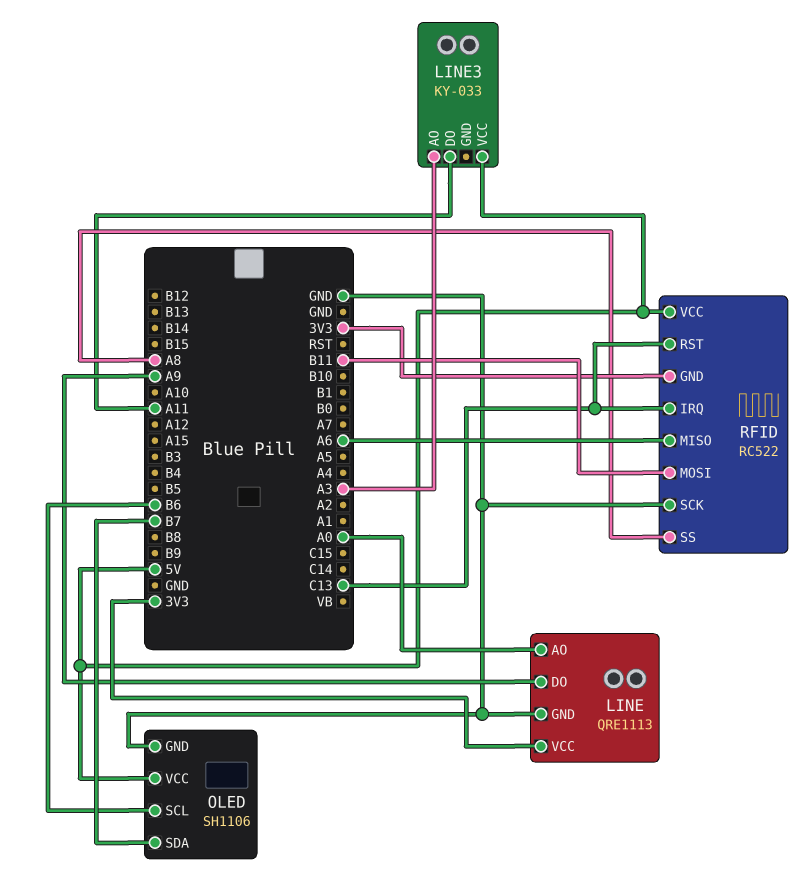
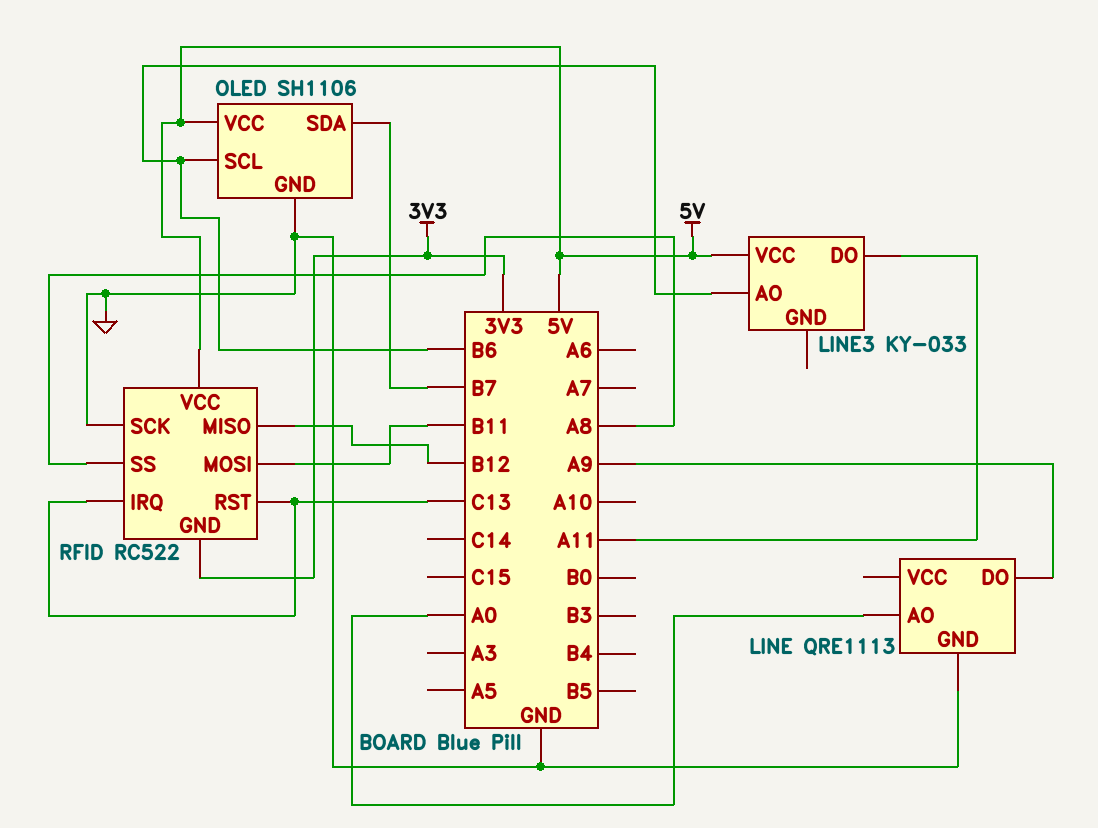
LINE pin VCC: 3V3 -> none
LINE3 pin AO: A3 -> B6
RFID pin MISO: A6 -> B12

